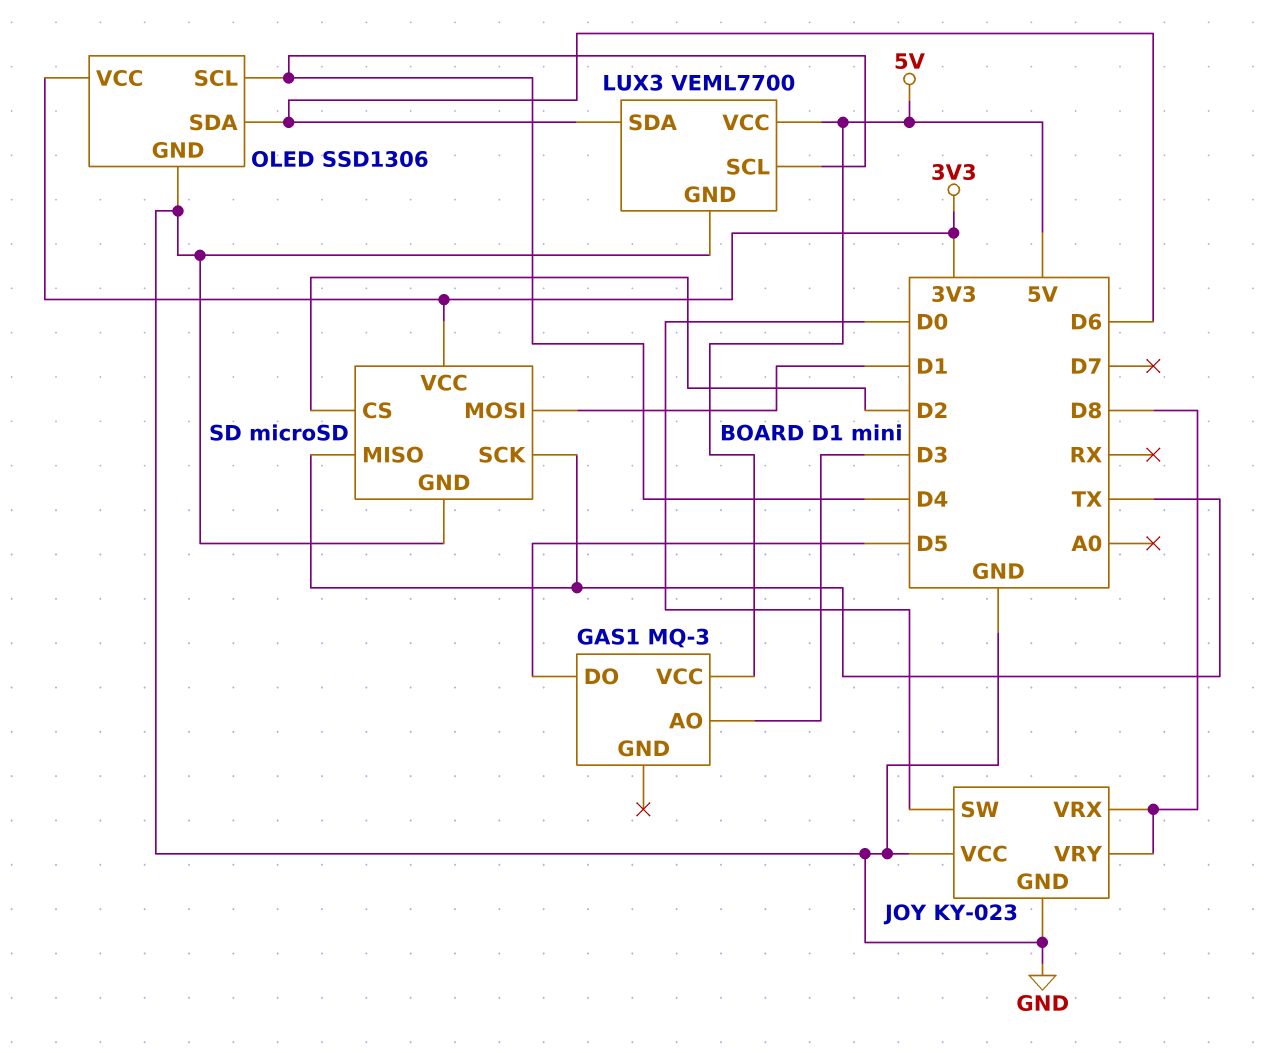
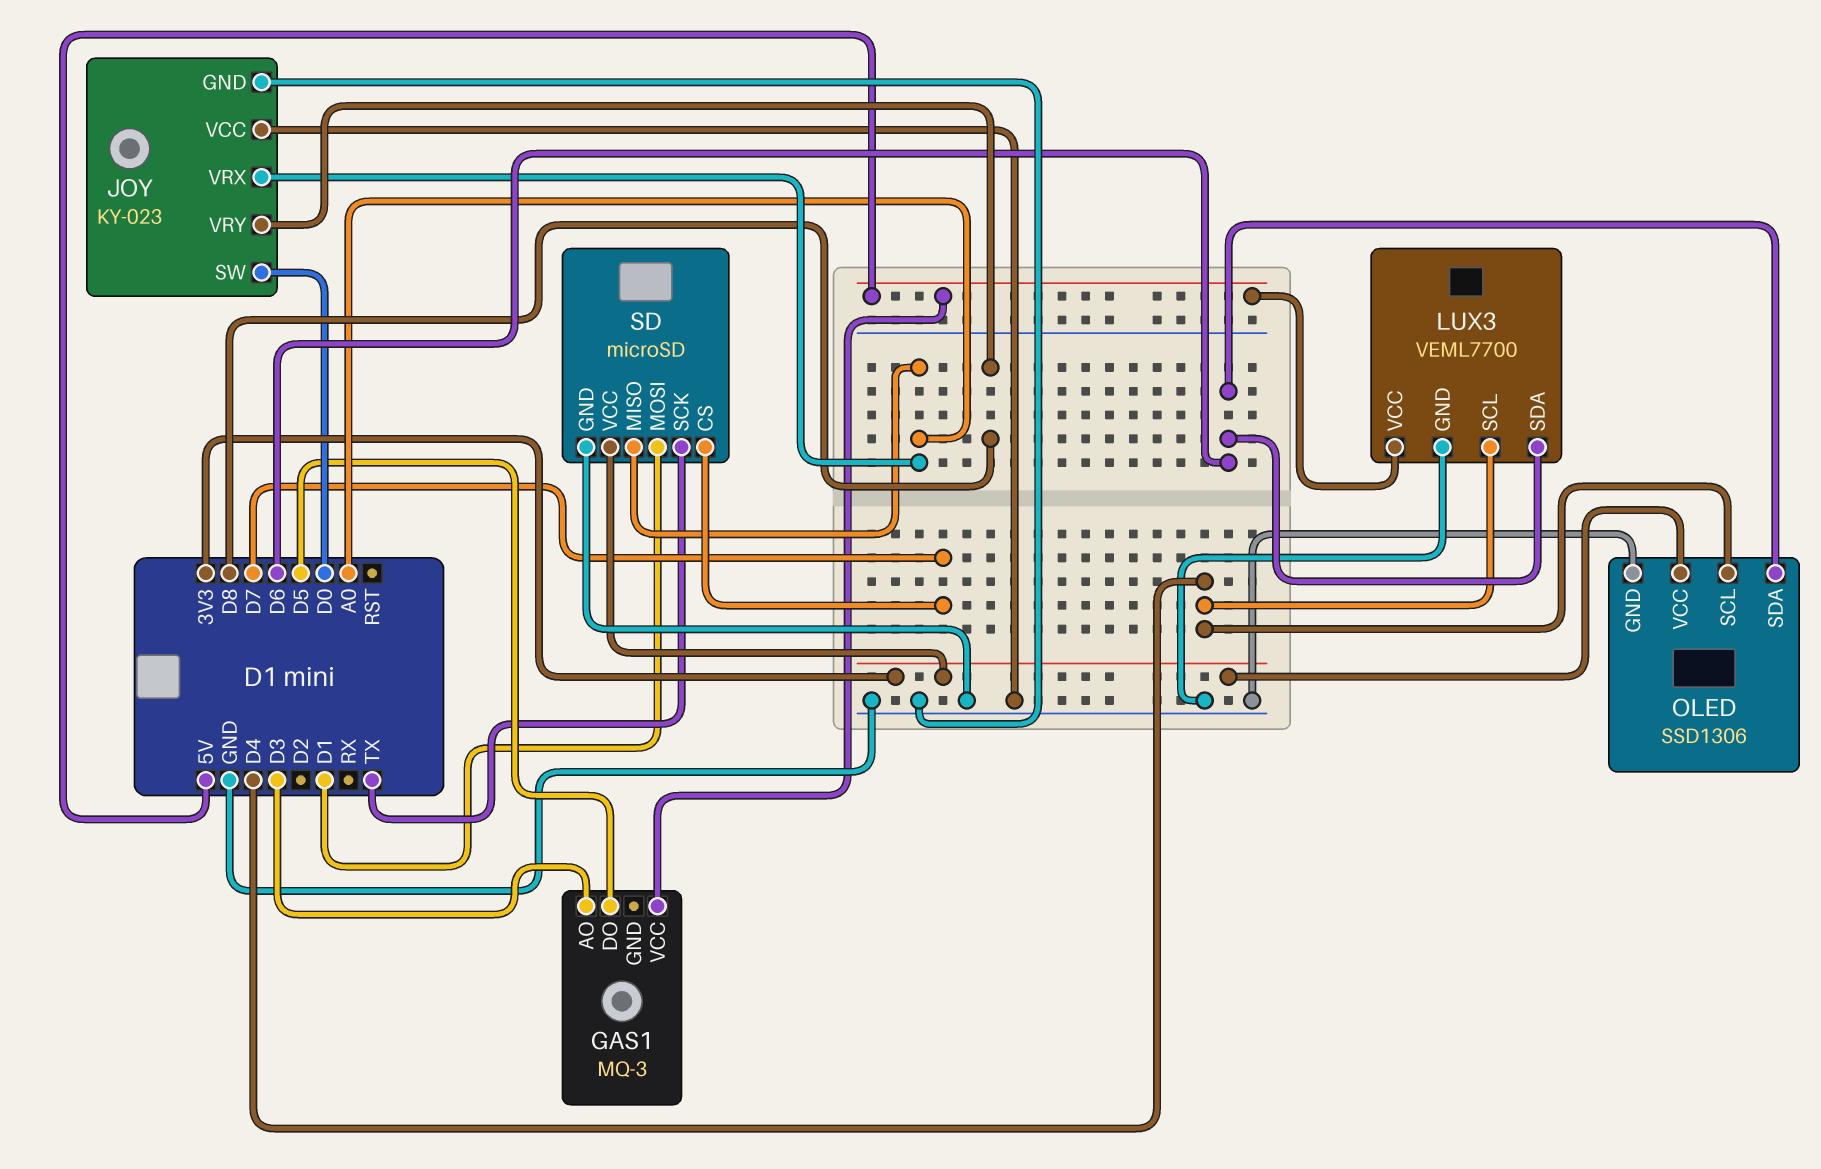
JOY pin VRX: D8 -> A0
SD pin CS: D2 -> D7
SD pin MISO: TX -> A0

